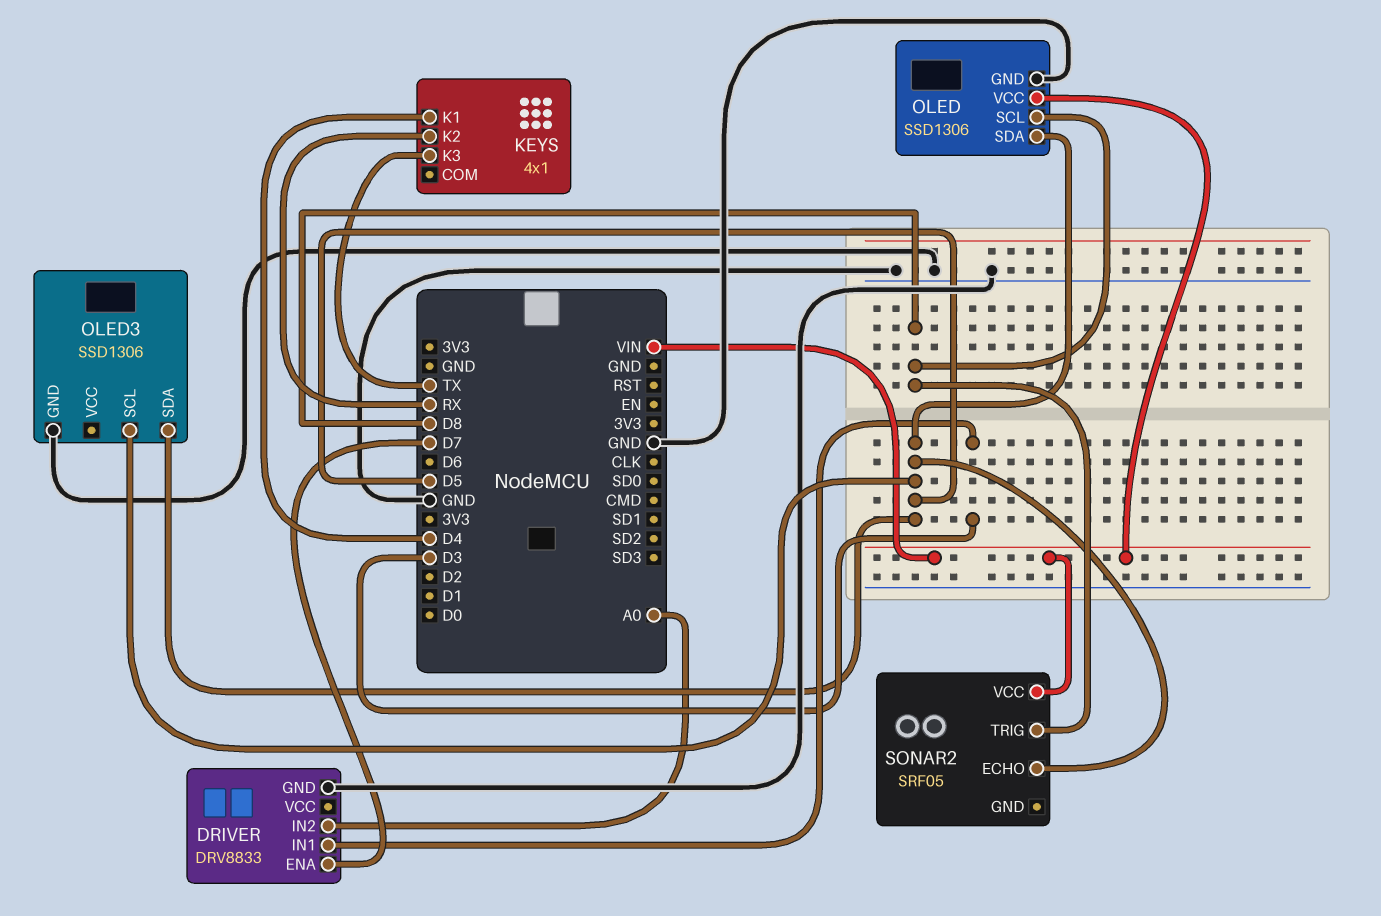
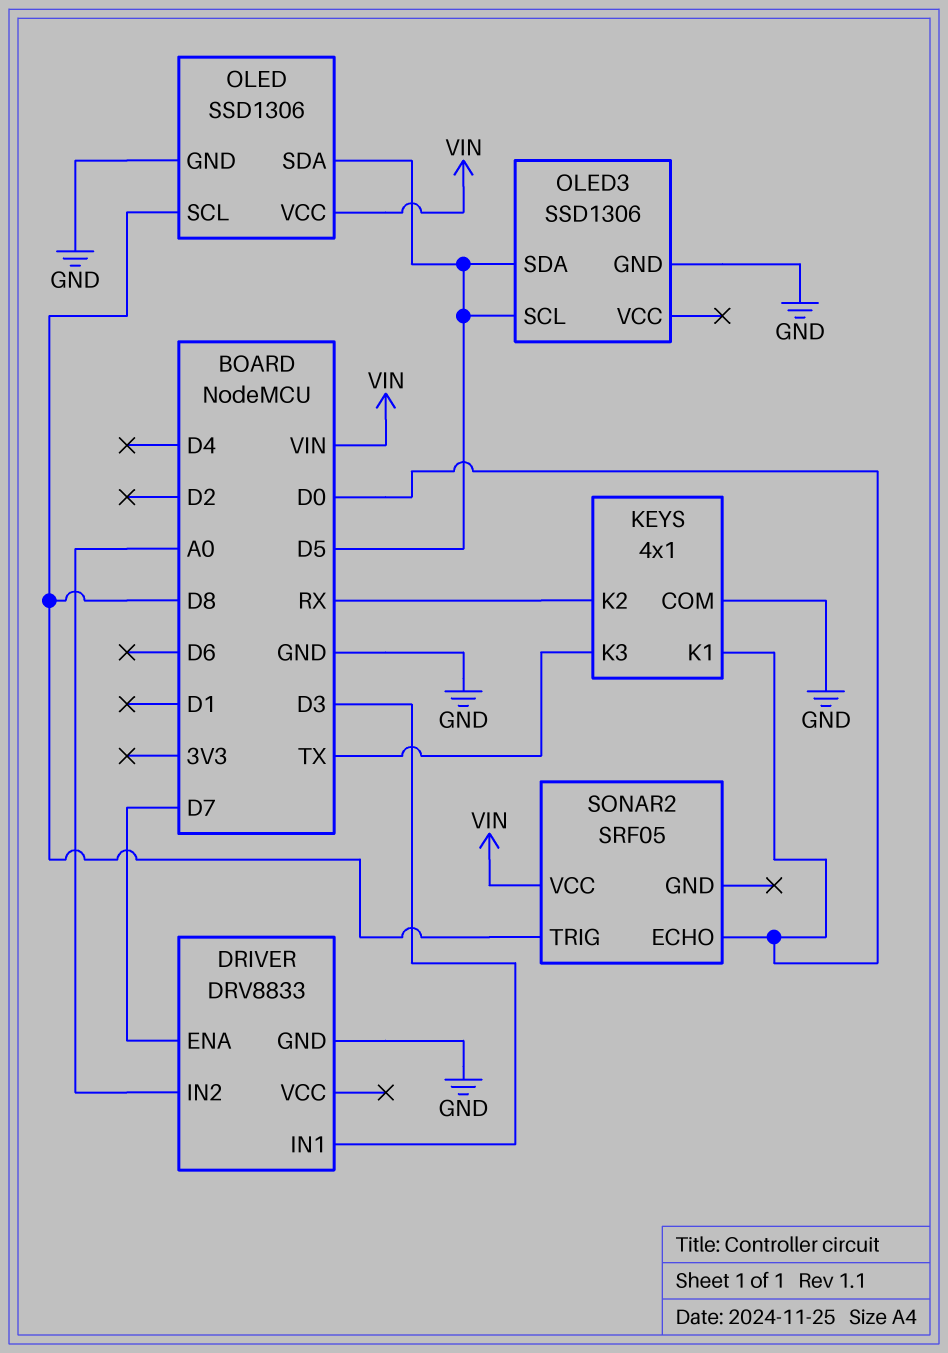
KEYS pin COM: none -> GND
KEYS pin K1: D4 -> D0
SONAR2 pin ECHO: D5 -> D0

